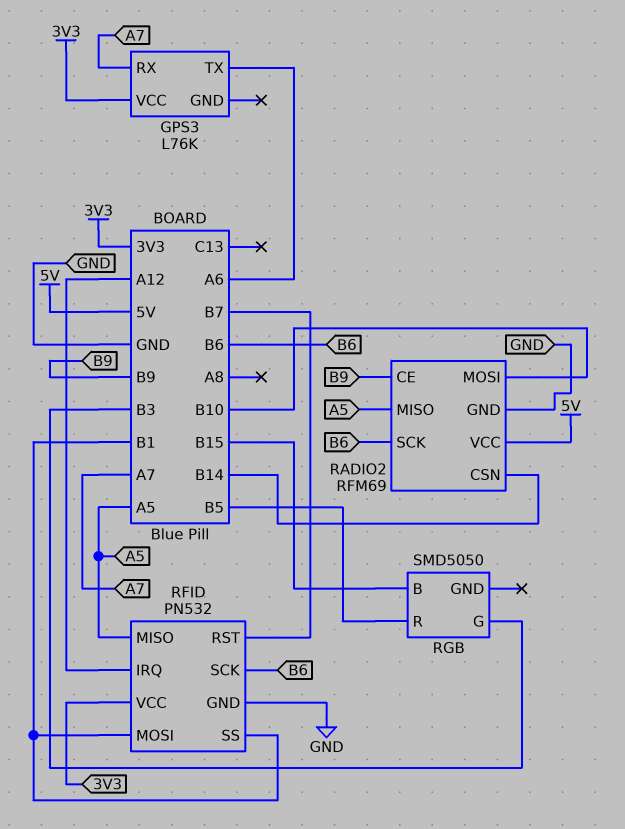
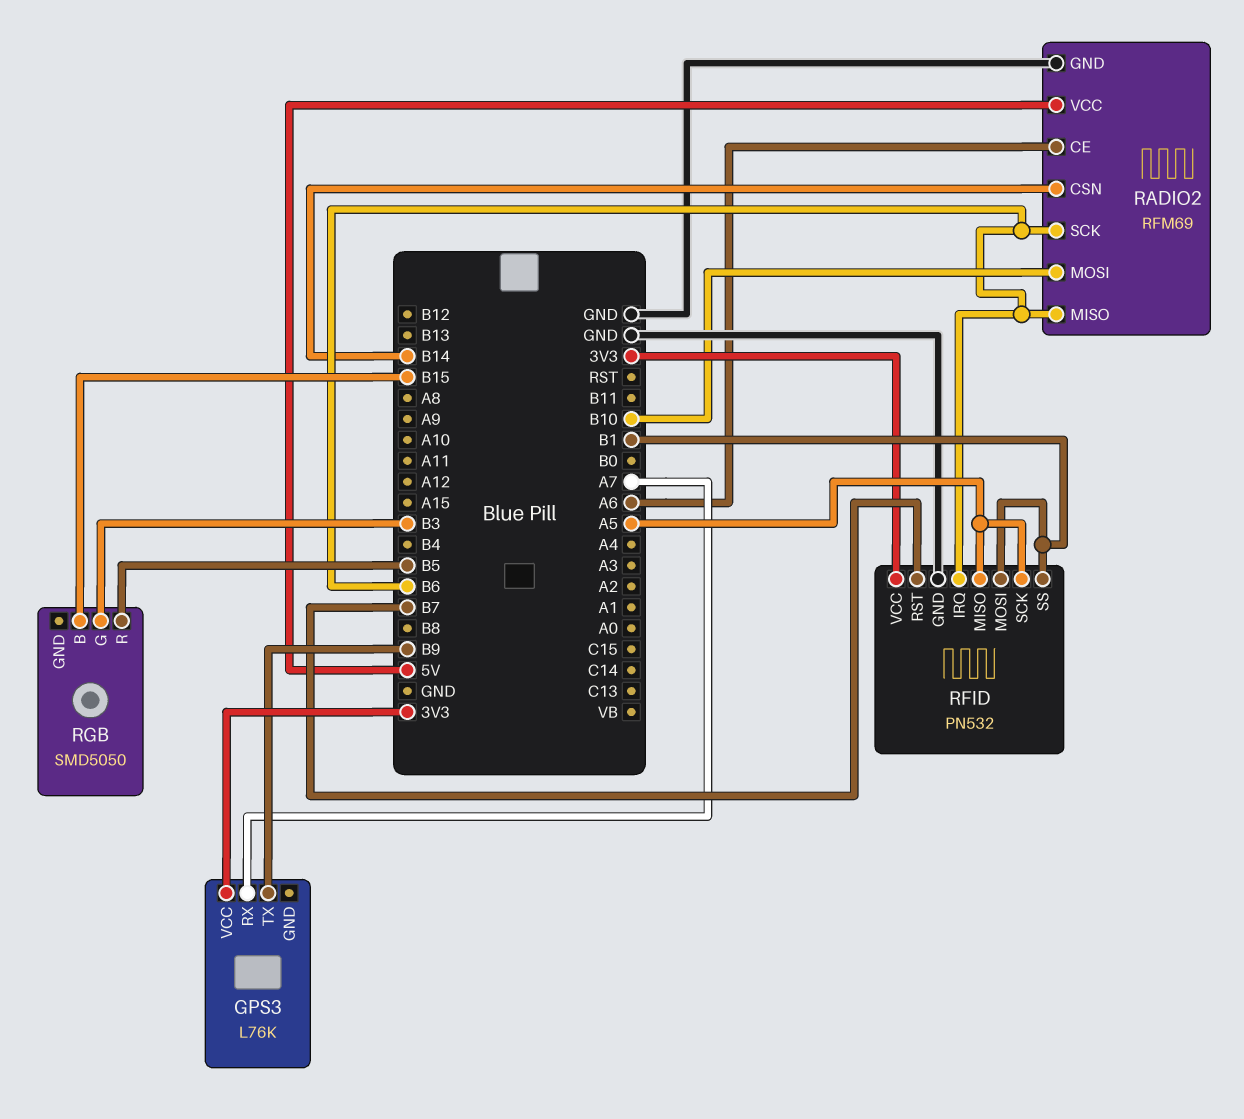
GPS3 pin TX: A6 -> B9
RADIO2 pin CE: B9 -> A6
RADIO2 pin MISO: A5 -> B6
RFID pin IRQ: A12 -> B6
RFID pin SCK: B6 -> A5

